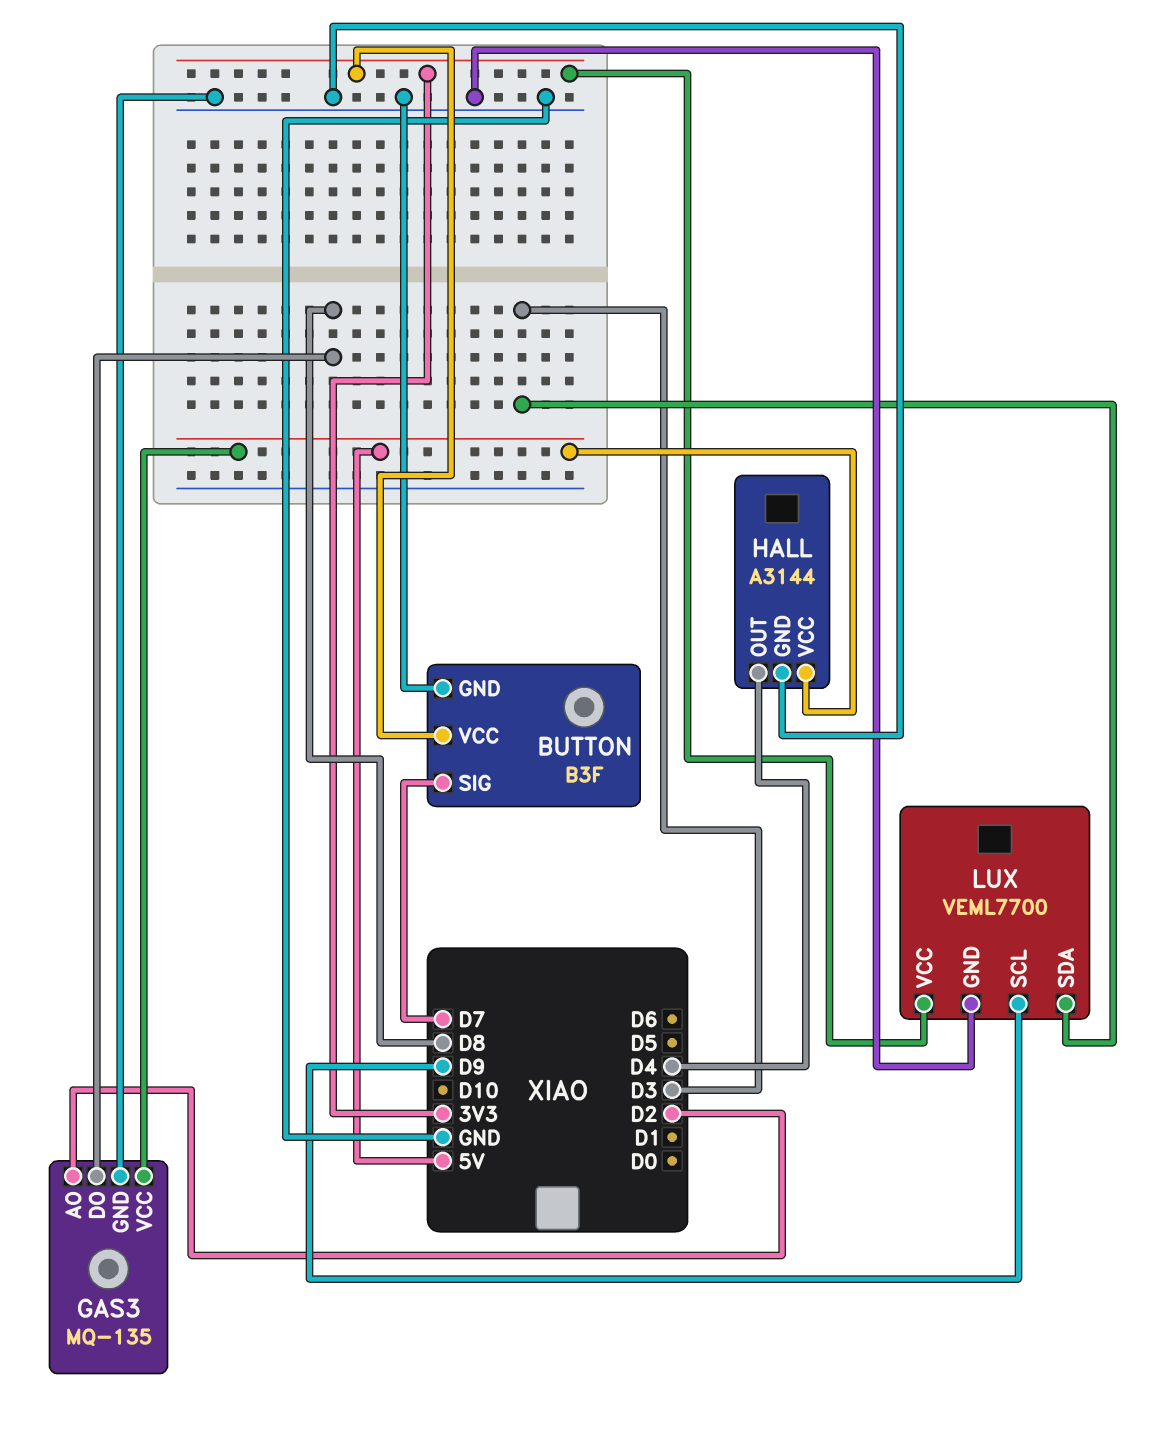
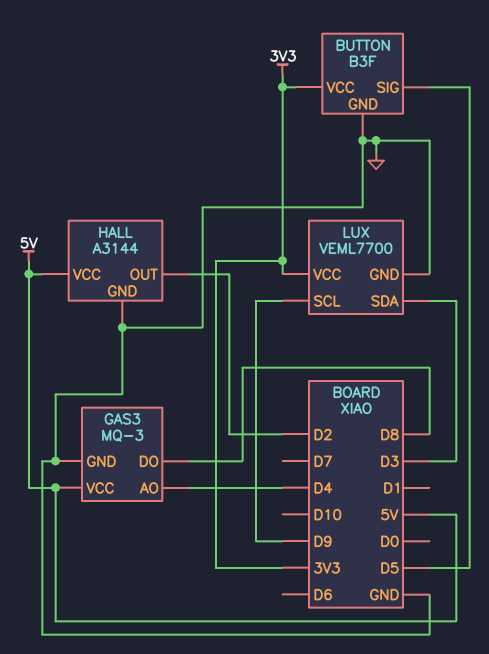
BUTTON pin SIG: D7 -> D5
GAS3: MQ-135 -> MQ-3
GAS3 pin AO: D2 -> D4
HALL pin OUT: D4 -> D2

